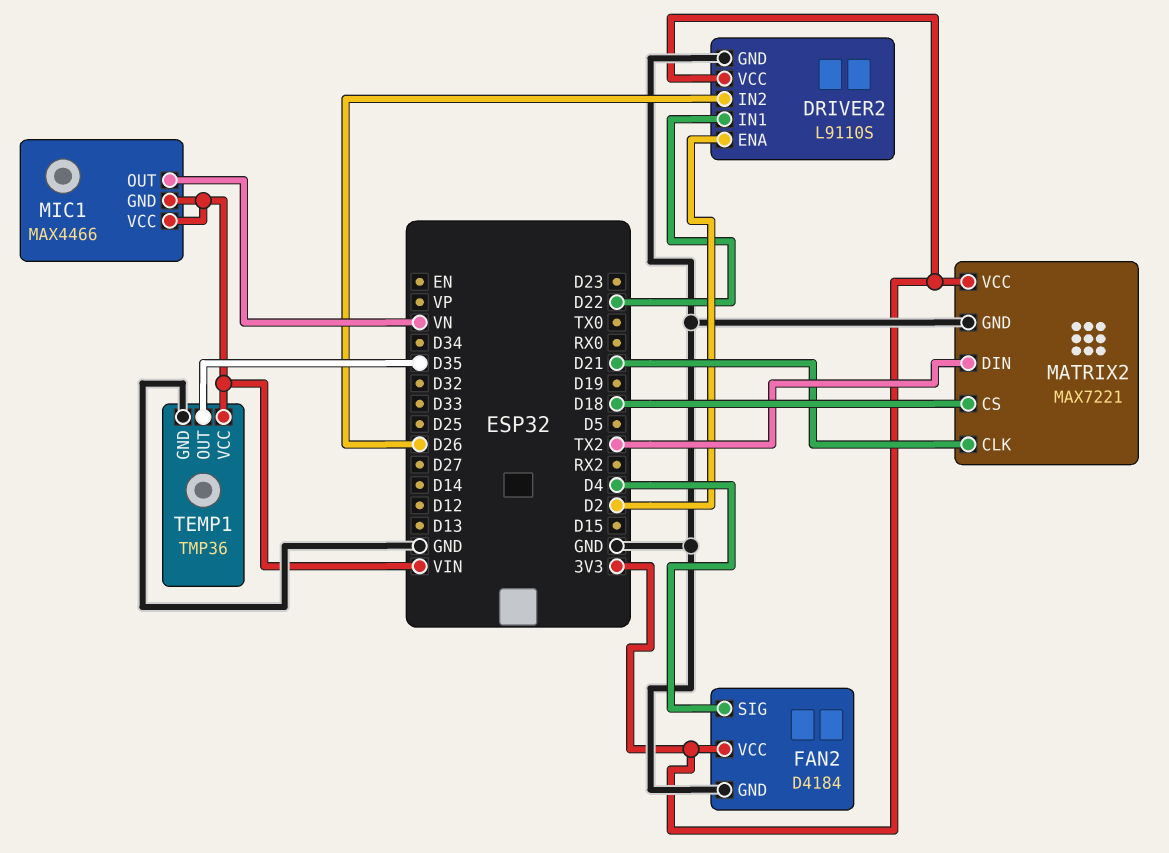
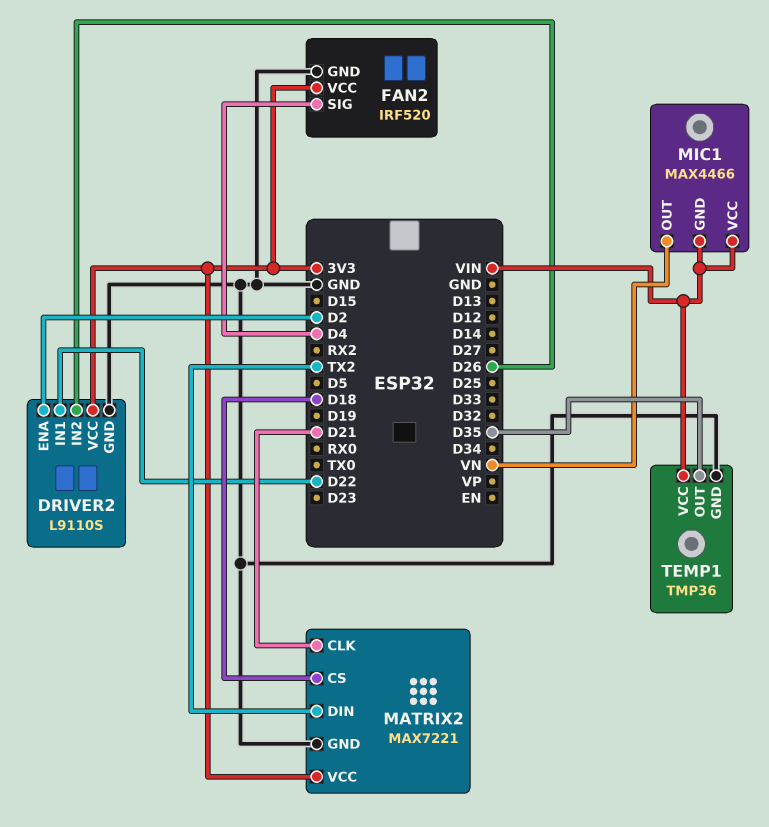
FAN2: D4184 -> IRF520

